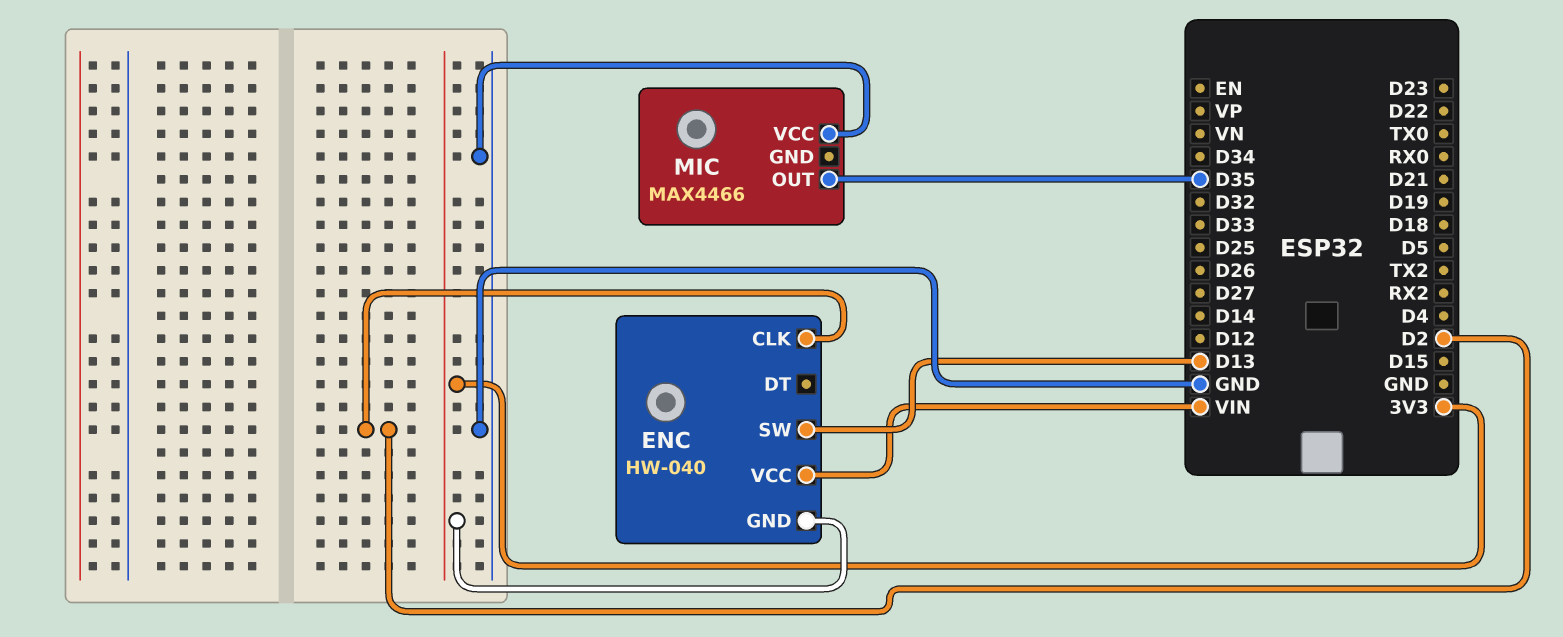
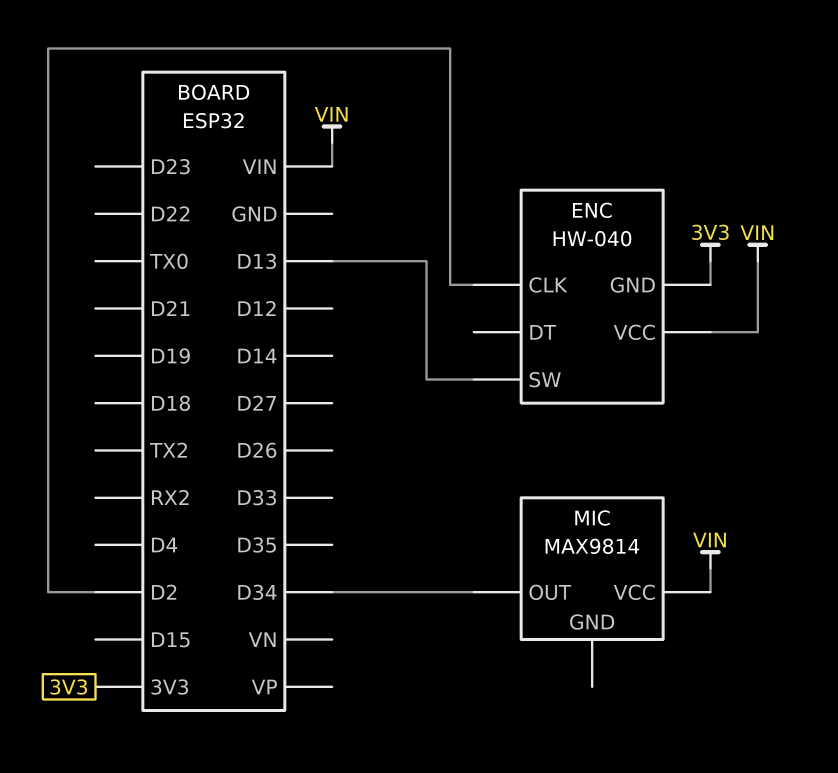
MIC: MAX4466 -> MAX9814
MIC pin OUT: D35 -> D34
MIC pin VCC: GND -> VIN

